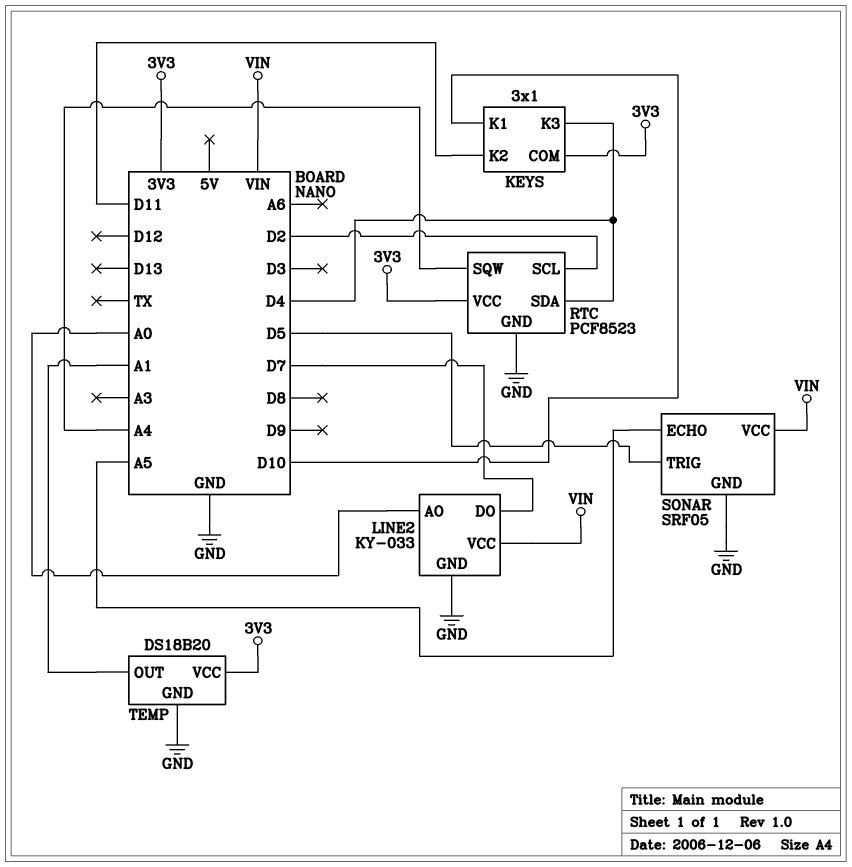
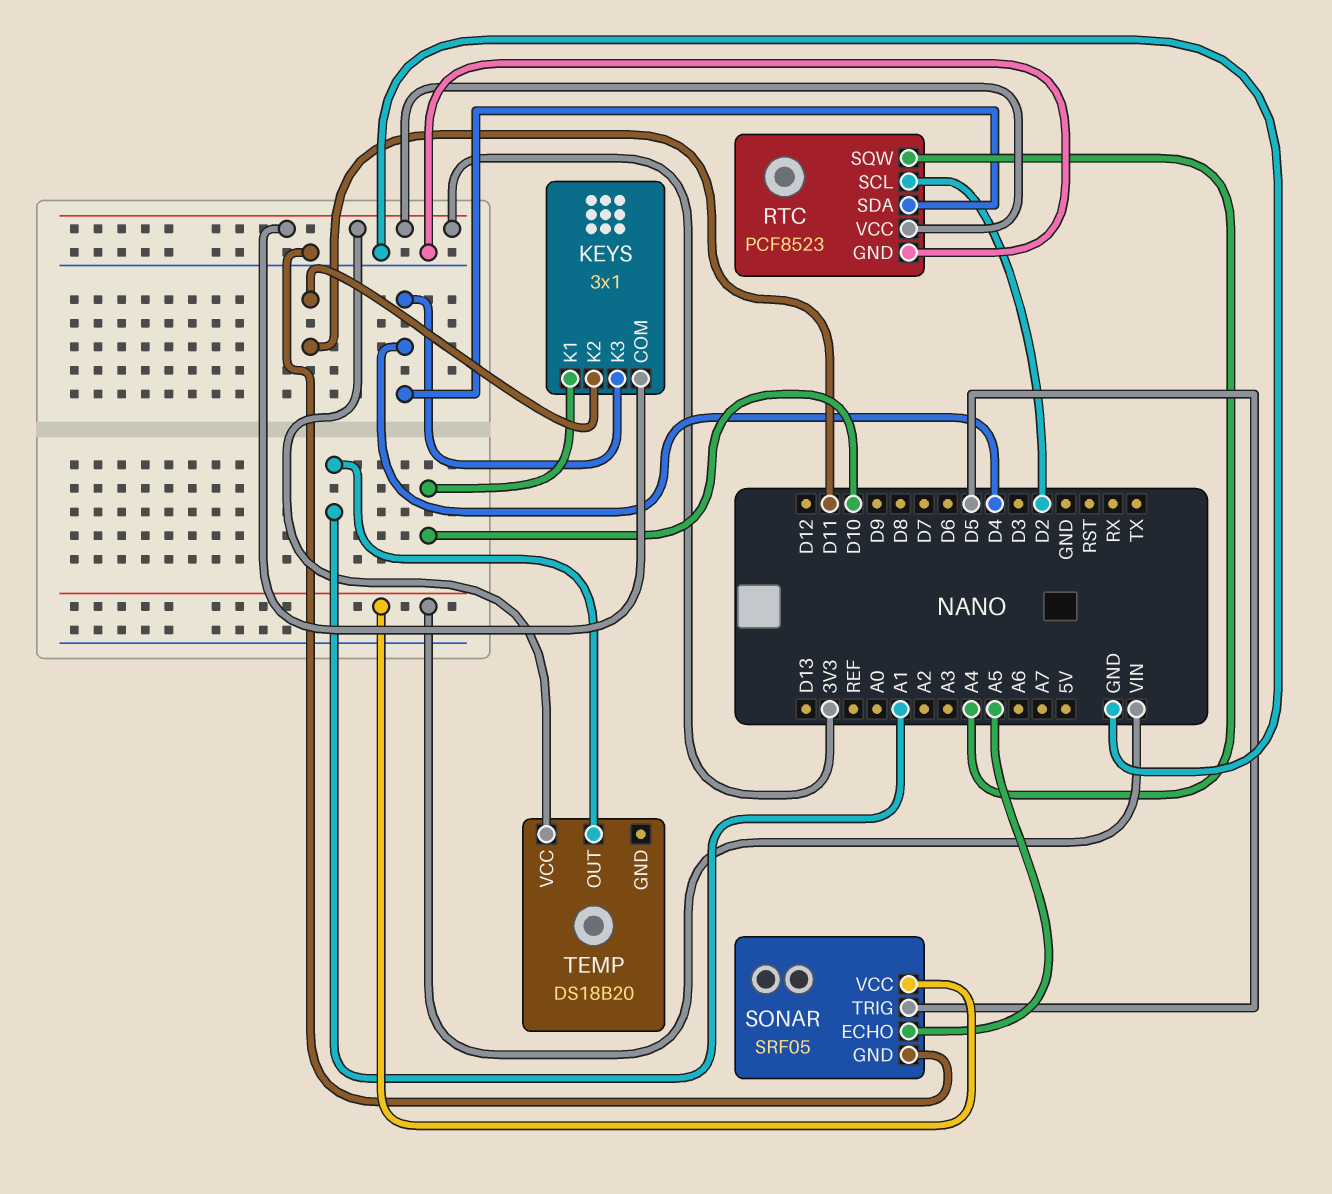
LINE2: KY-033 -> none
LINE2 pin AO: A0 -> none
LINE2 pin DO: D7 -> none
LINE2 pin GND: GND -> none
LINE2 pin VCC: VIN -> none
TEMP pin GND: GND -> none

